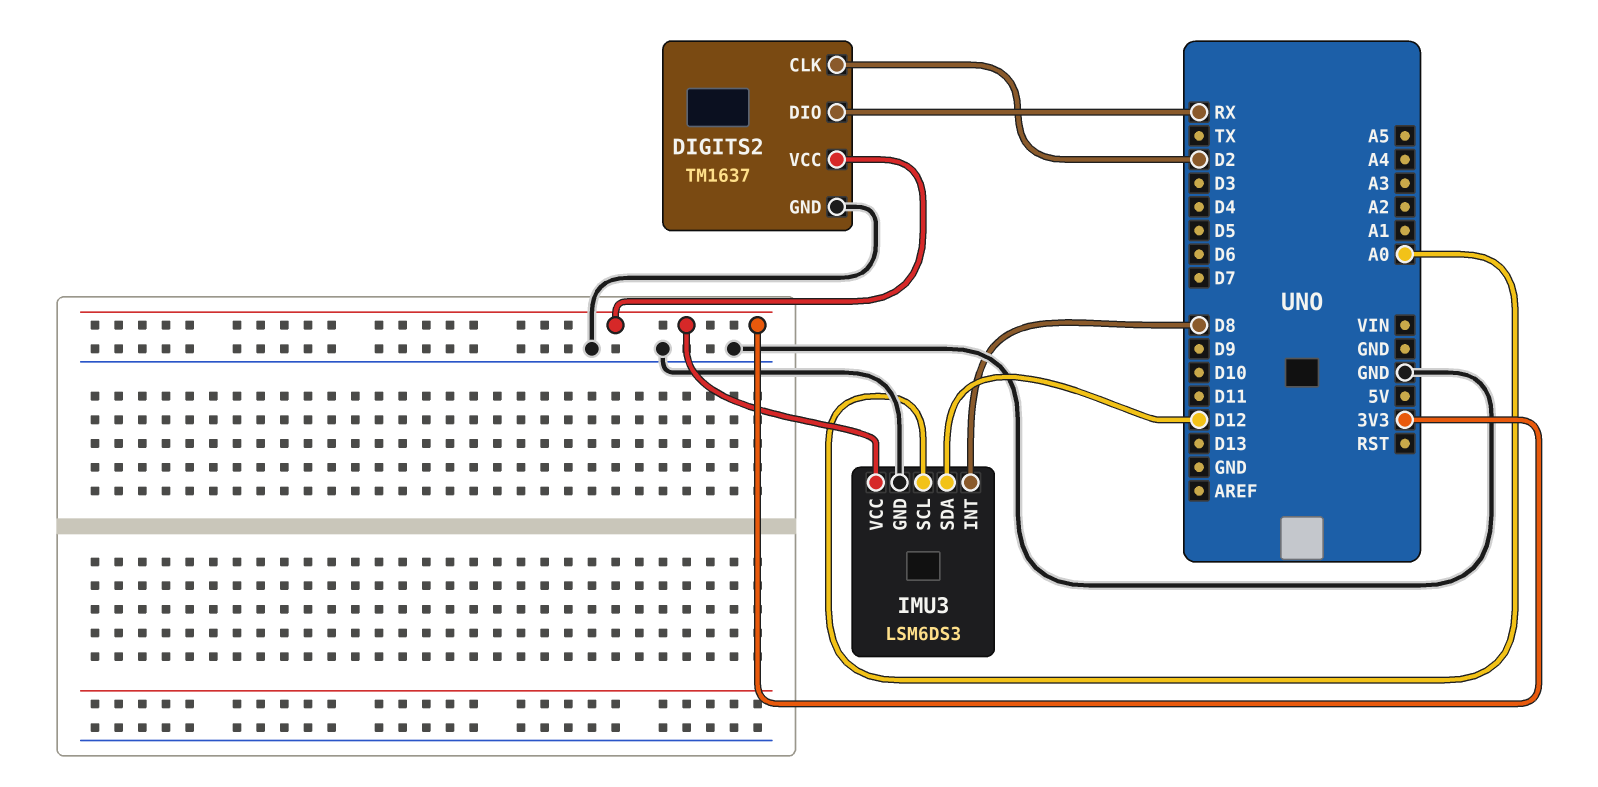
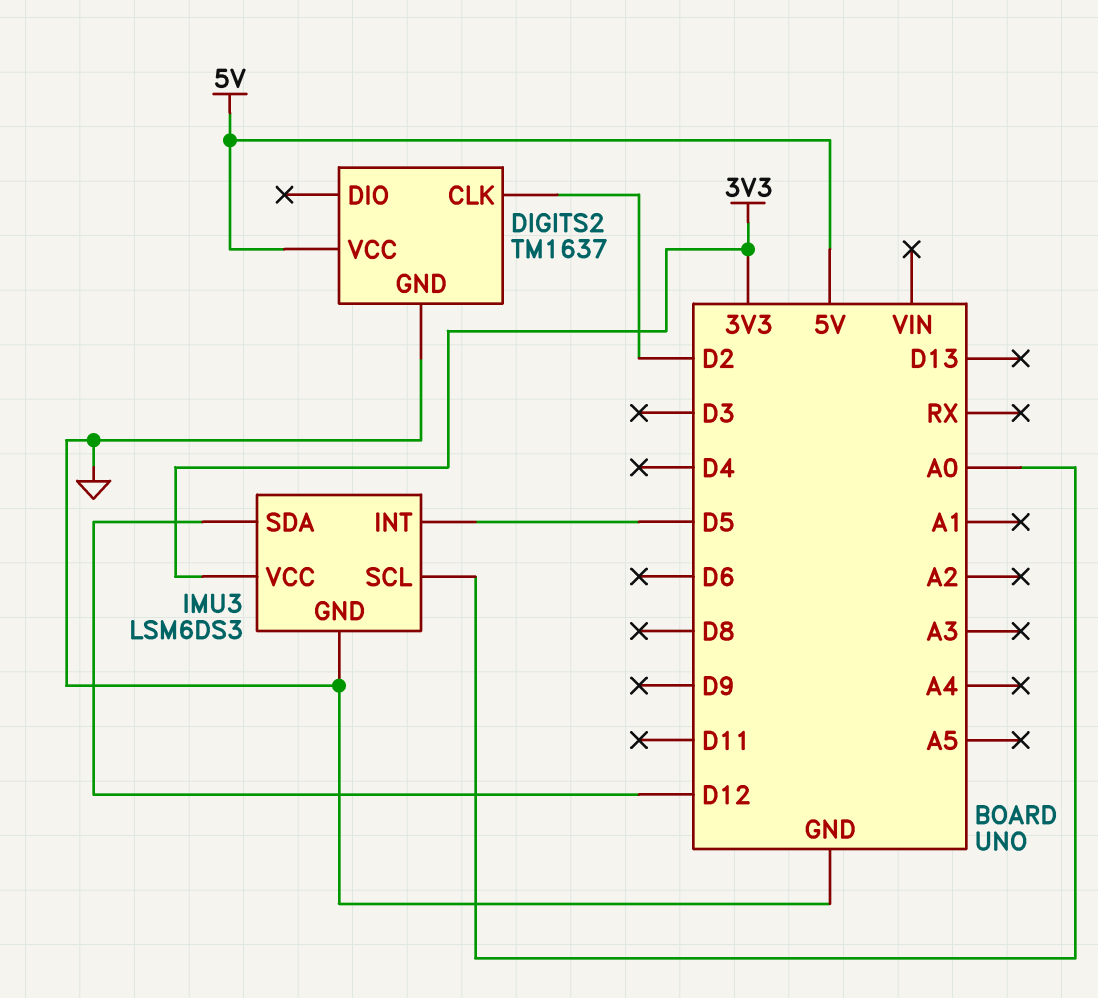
DIGITS2 pin DIO: RX -> none
DIGITS2 pin VCC: 3V3 -> 5V
IMU3 pin INT: D8 -> D5

